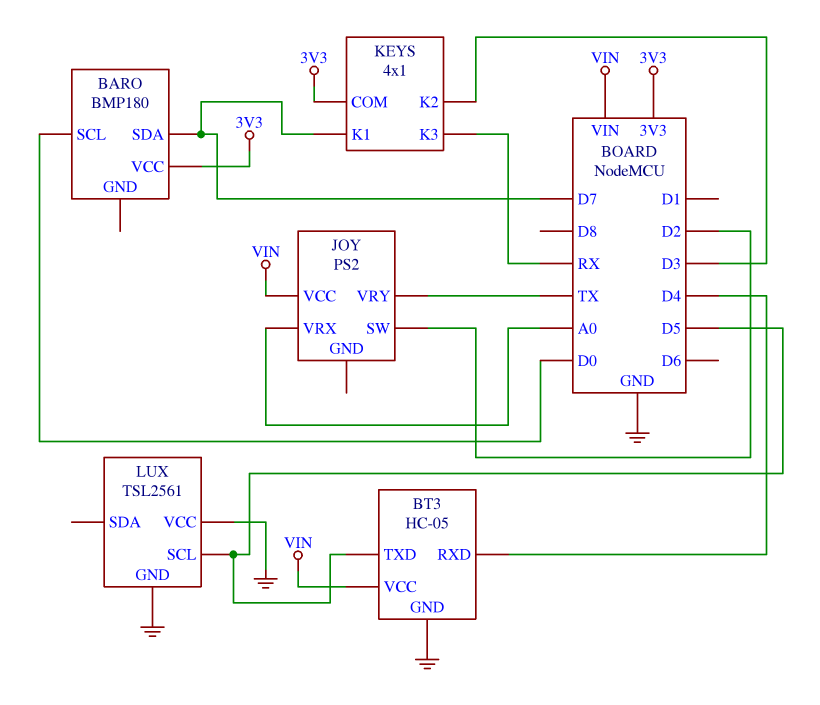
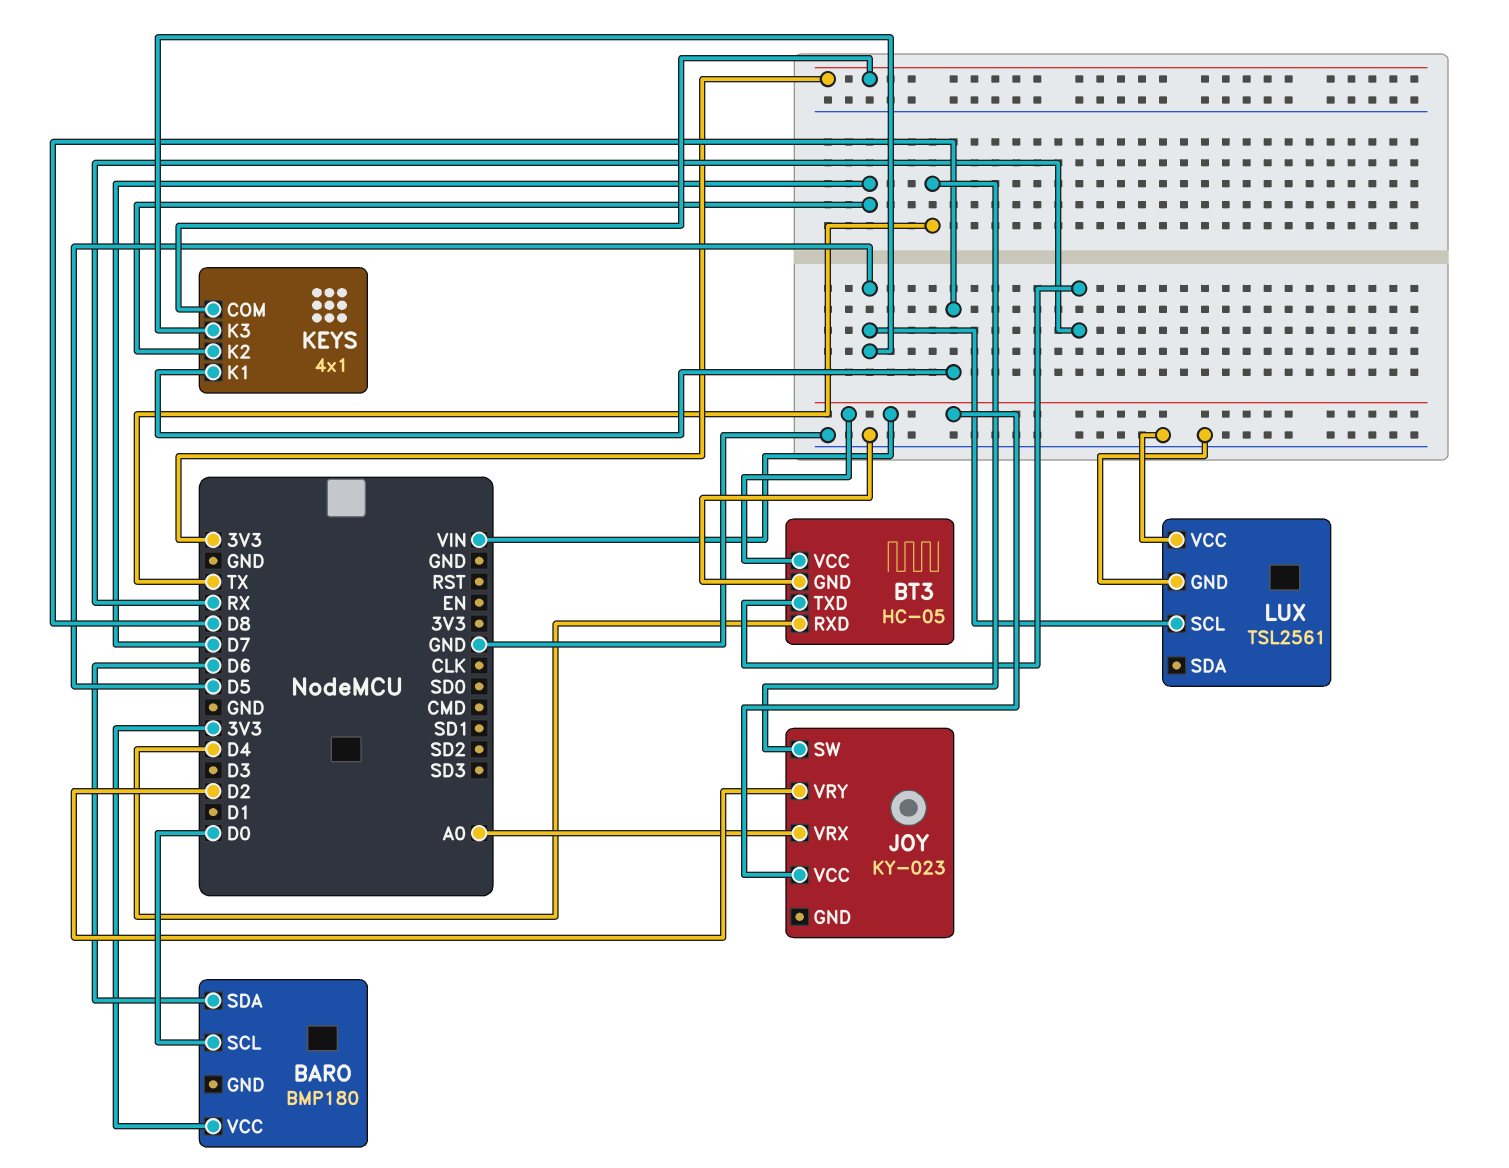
BARO pin SDA: D7 -> D6
BT3 pin TXD: D5 -> RX
JOY: PS2 -> KY-023
JOY pin SW: D2 -> TX
JOY pin VRY: TX -> D2
KEYS pin K1: D7 -> D8
KEYS pin K2: D3 -> D7
KEYS pin K3: RX -> D5

